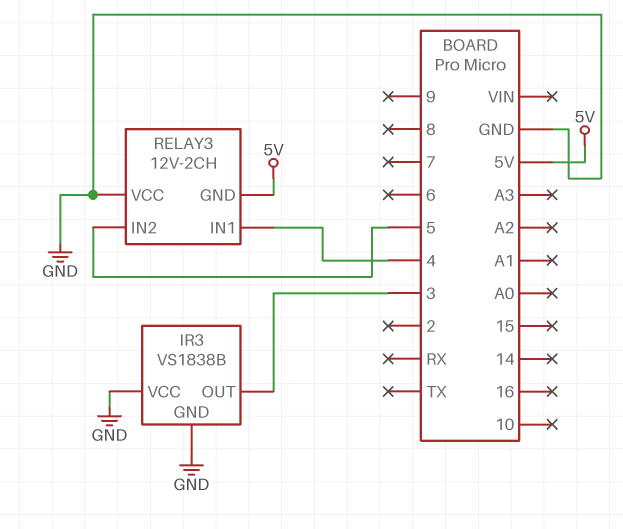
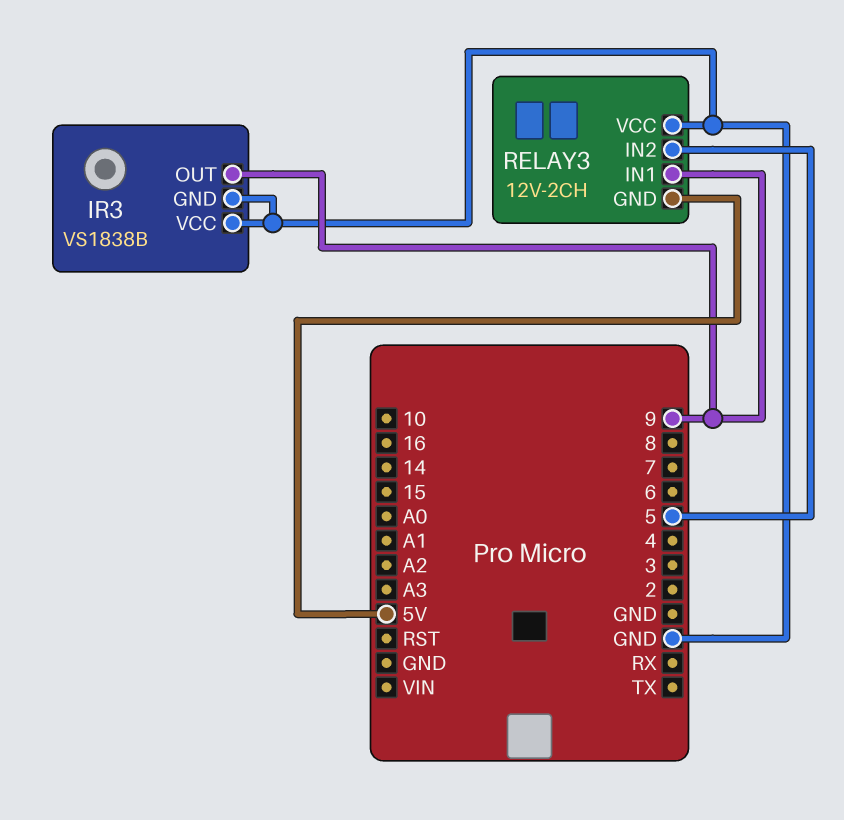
IR3 pin OUT: 3 -> 9
RELAY3 pin IN1: 4 -> 9

